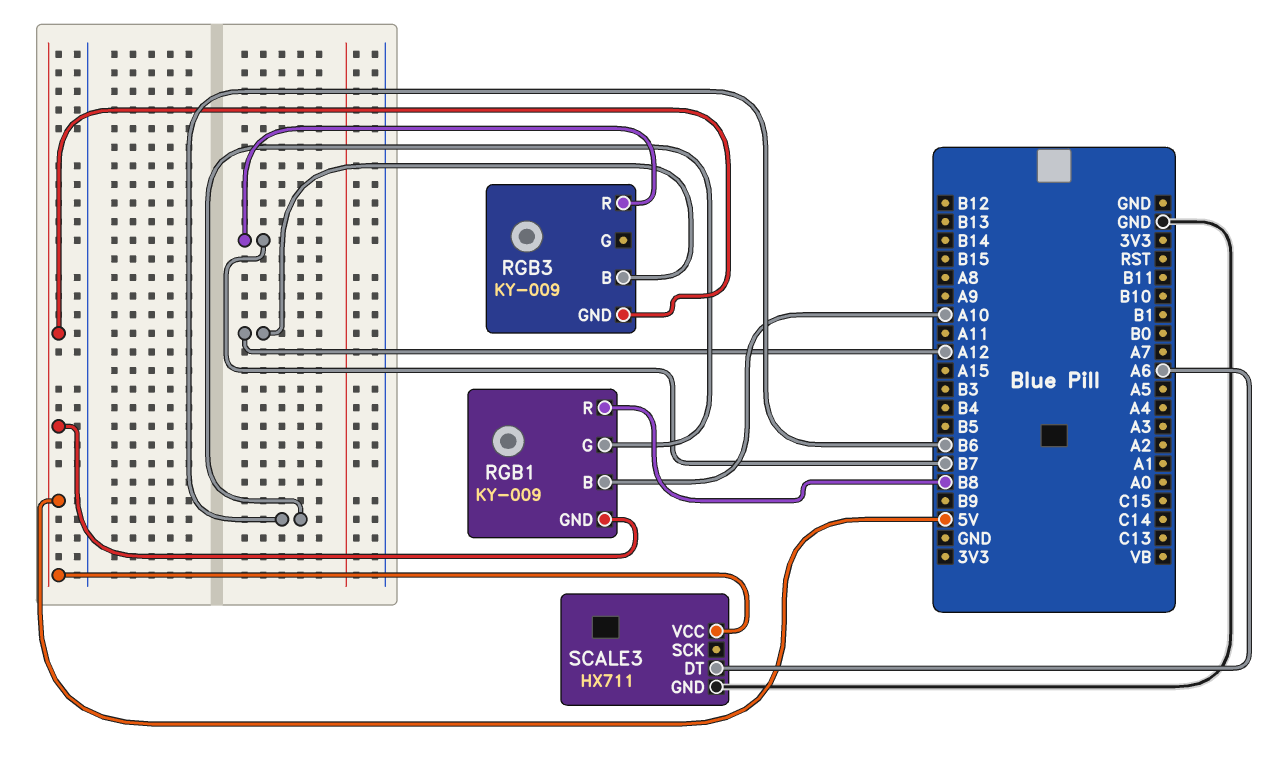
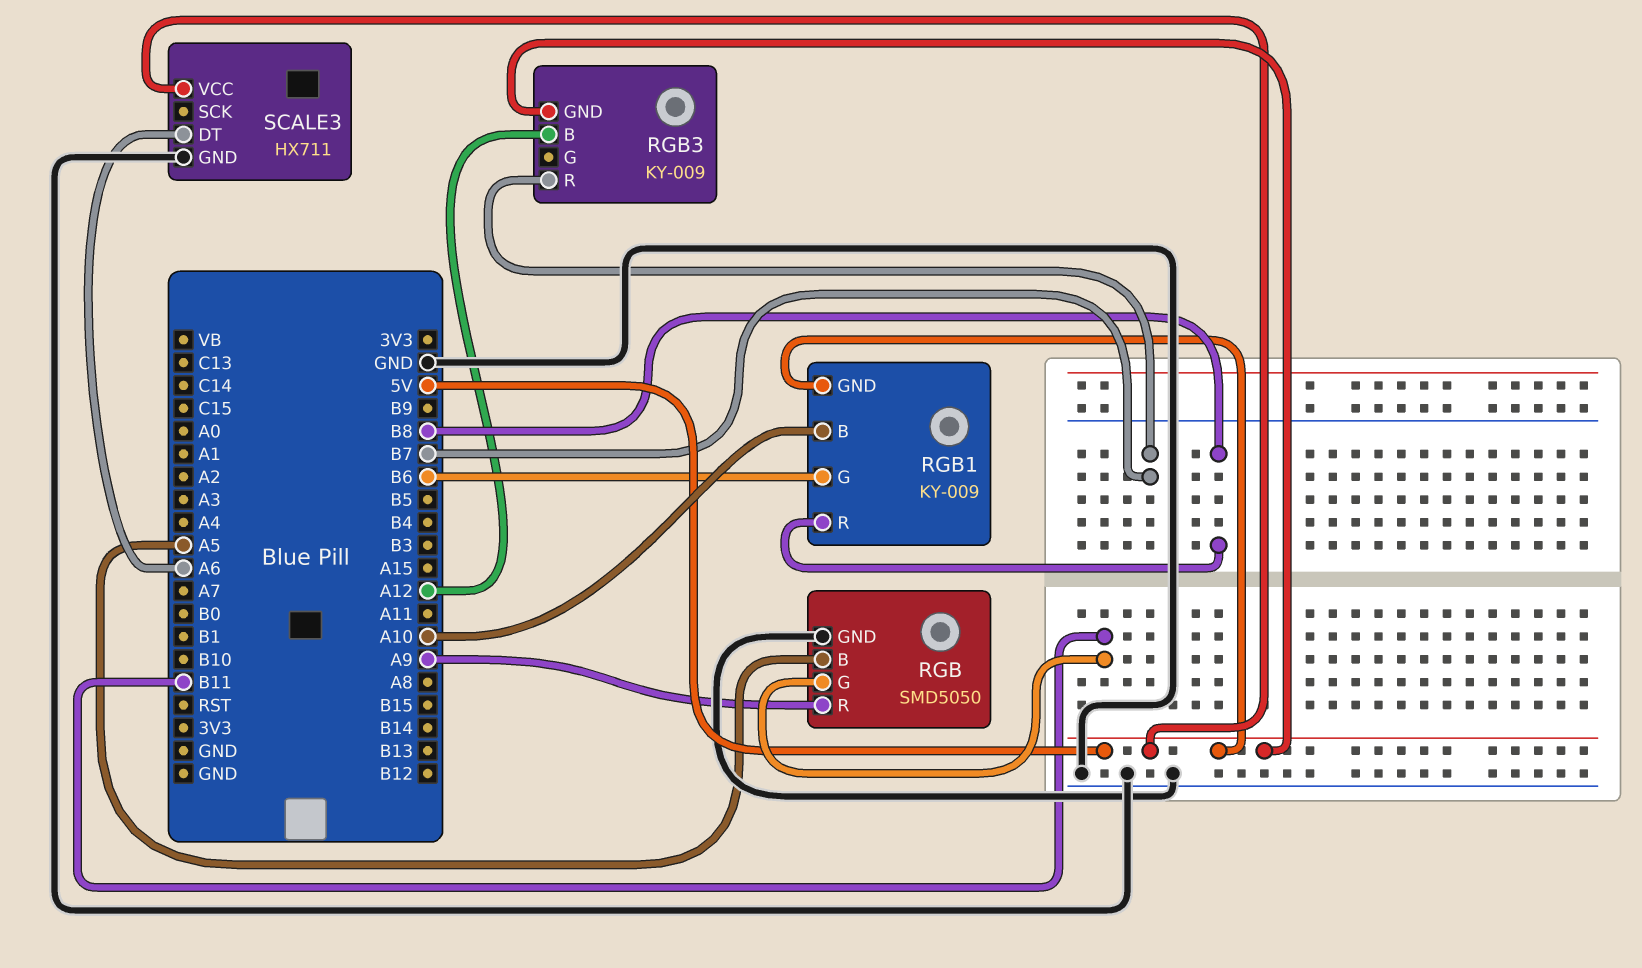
RGB: none -> SMD5050
RGB pin B: none -> A5
RGB pin G: none -> B11
RGB pin GND: none -> GND
RGB pin R: none -> A9

